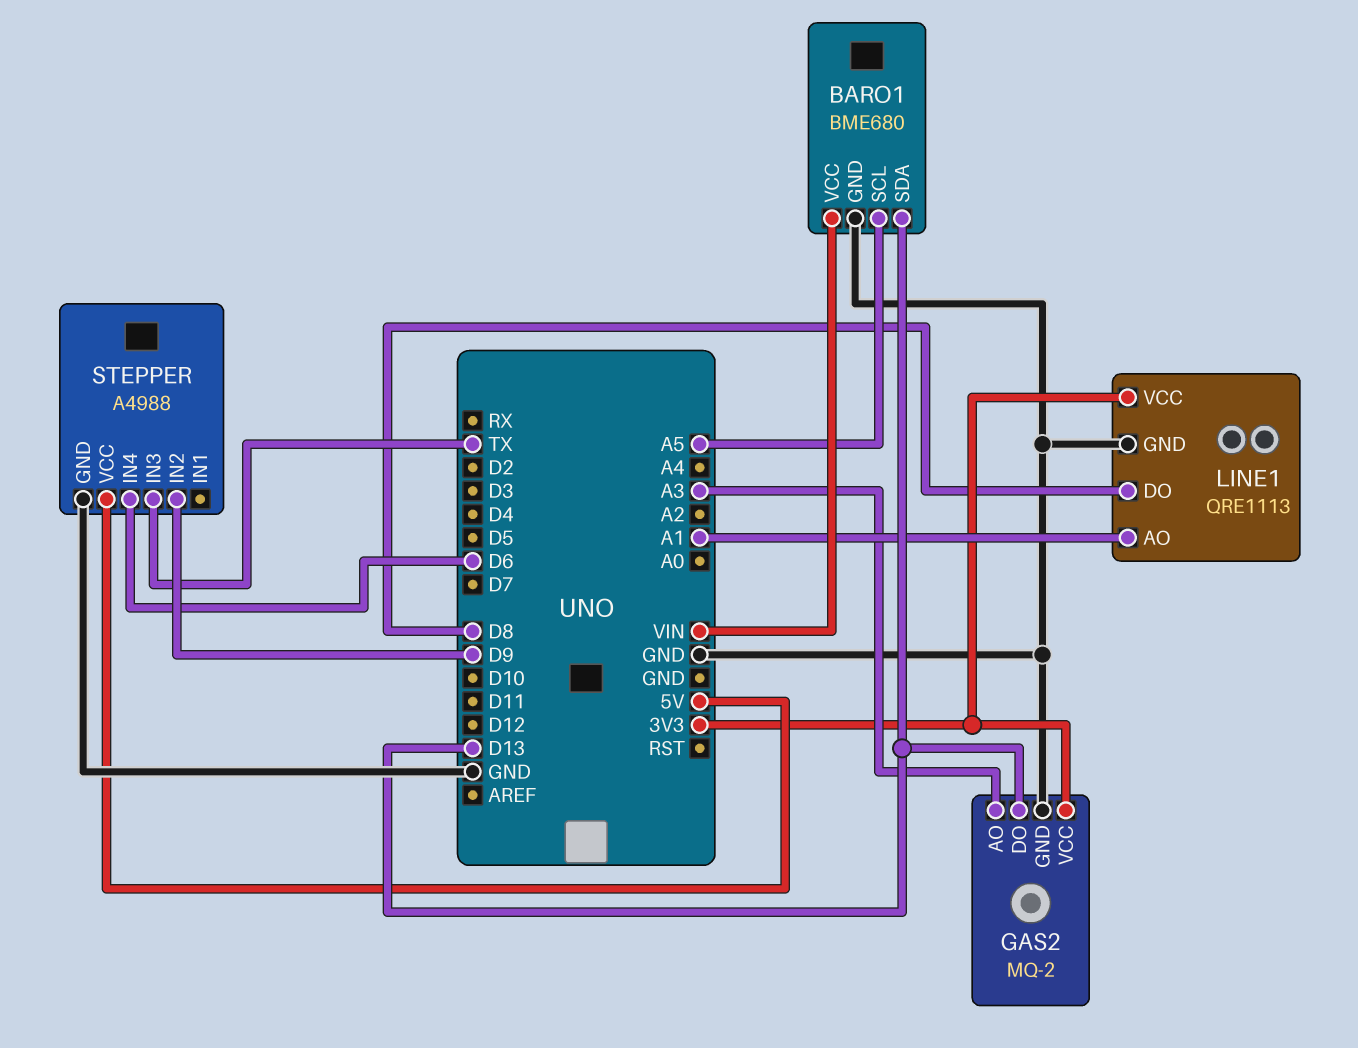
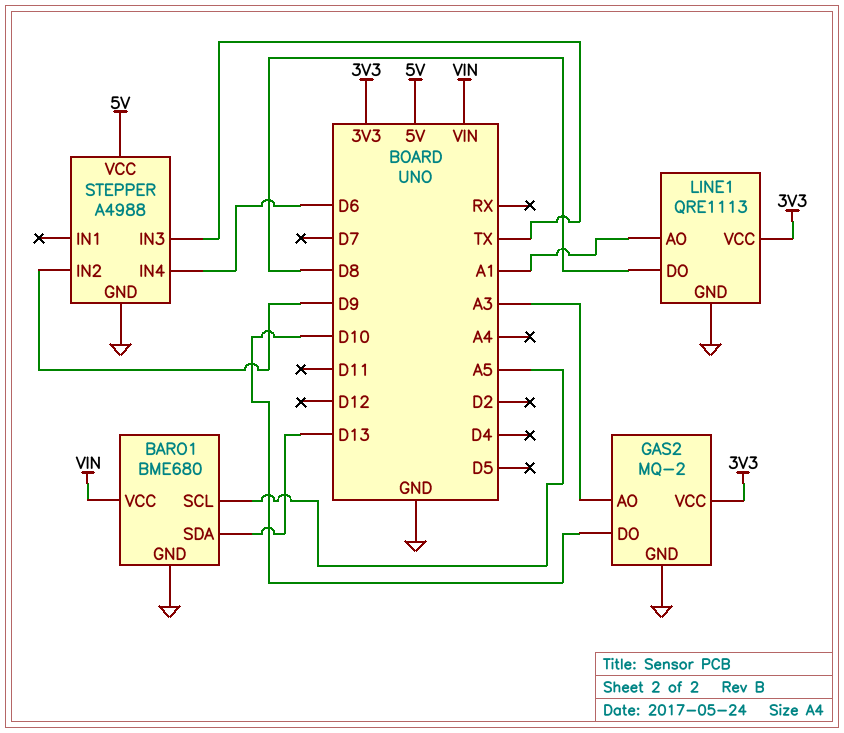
GAS2 pin DO: D13 -> D10

